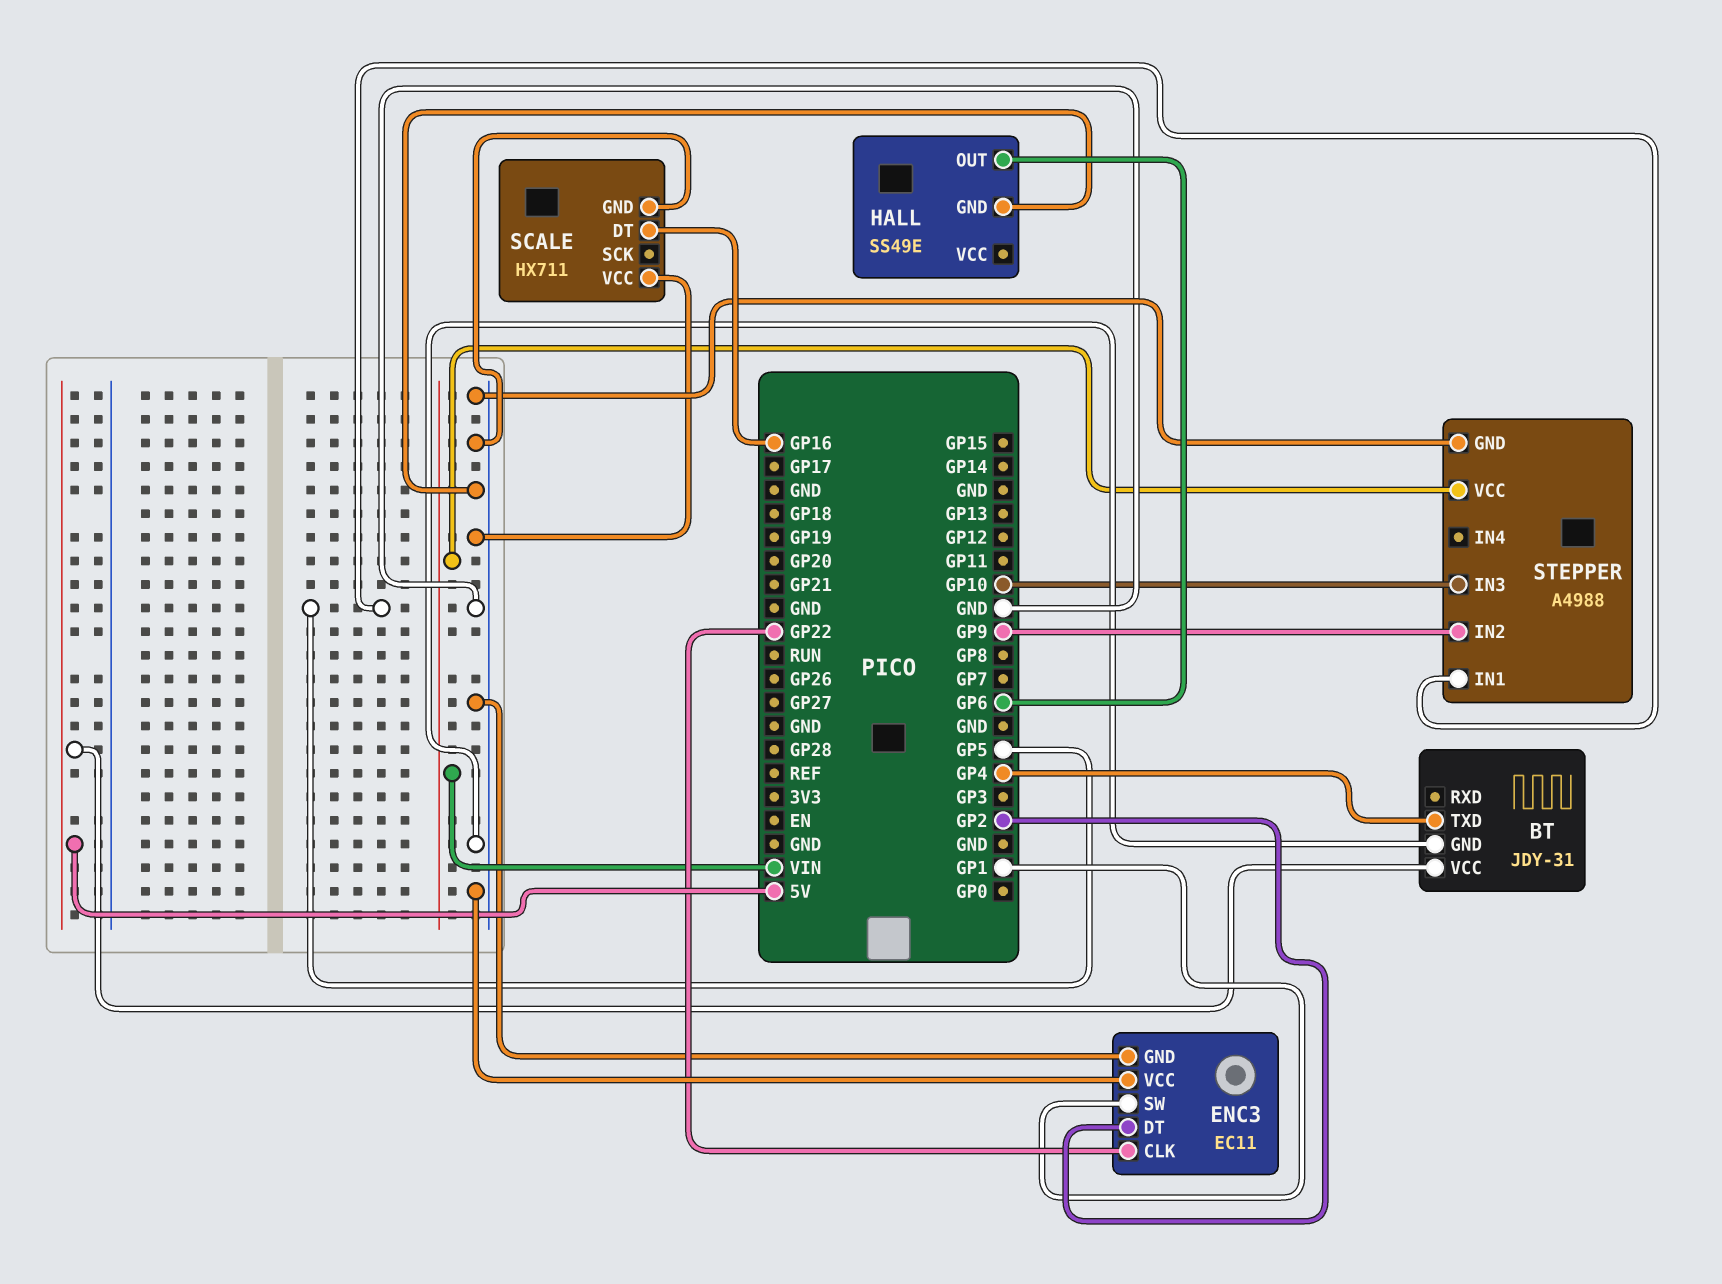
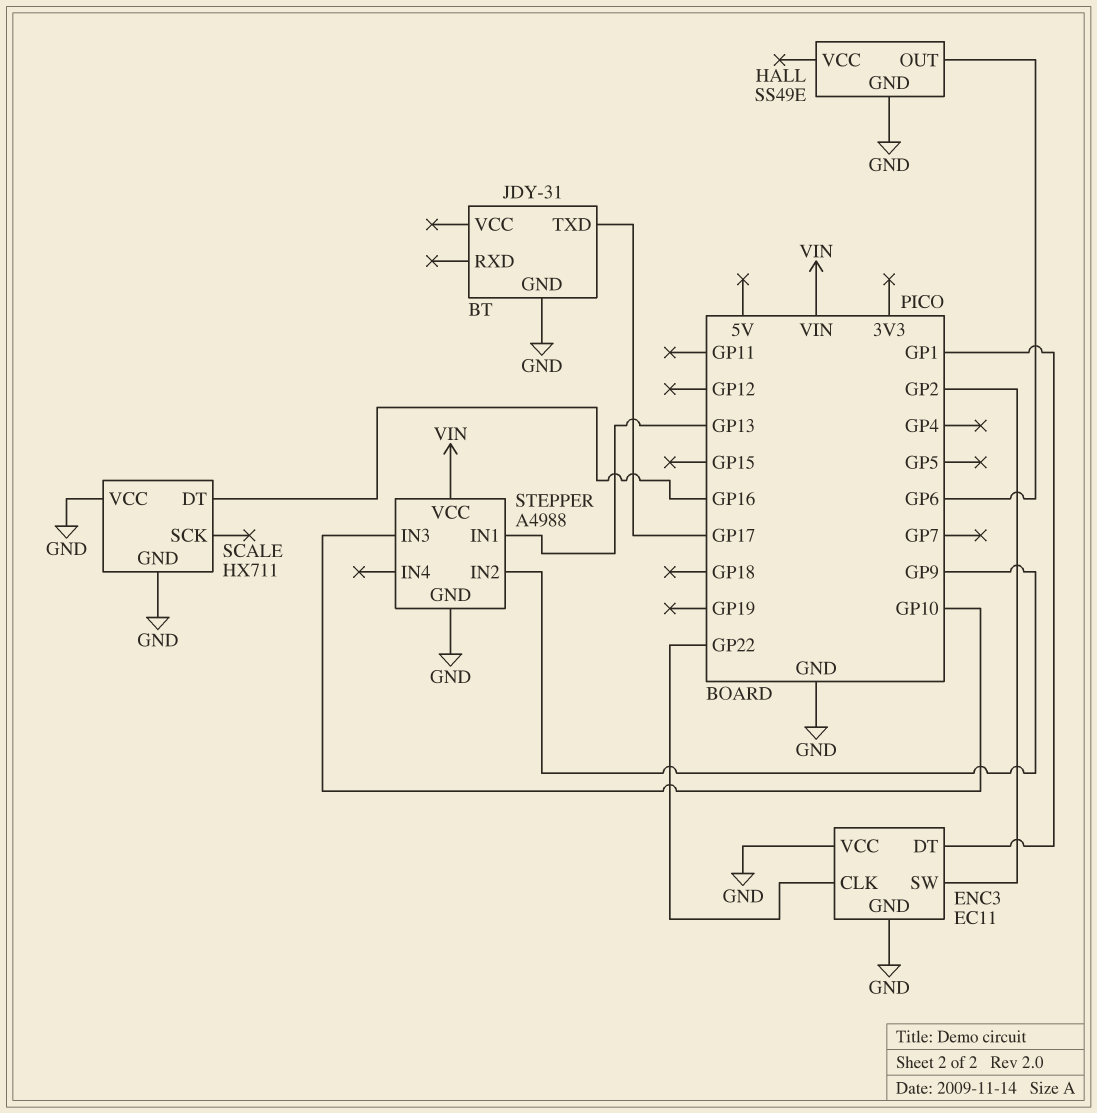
BT pin TXD: GP4 -> GP17
BT pin VCC: 5V -> none
ENC3 pin DT: GP2 -> GP1
ENC3 pin SW: GP1 -> GP2
STEPPER pin IN1: GP5 -> GP13

